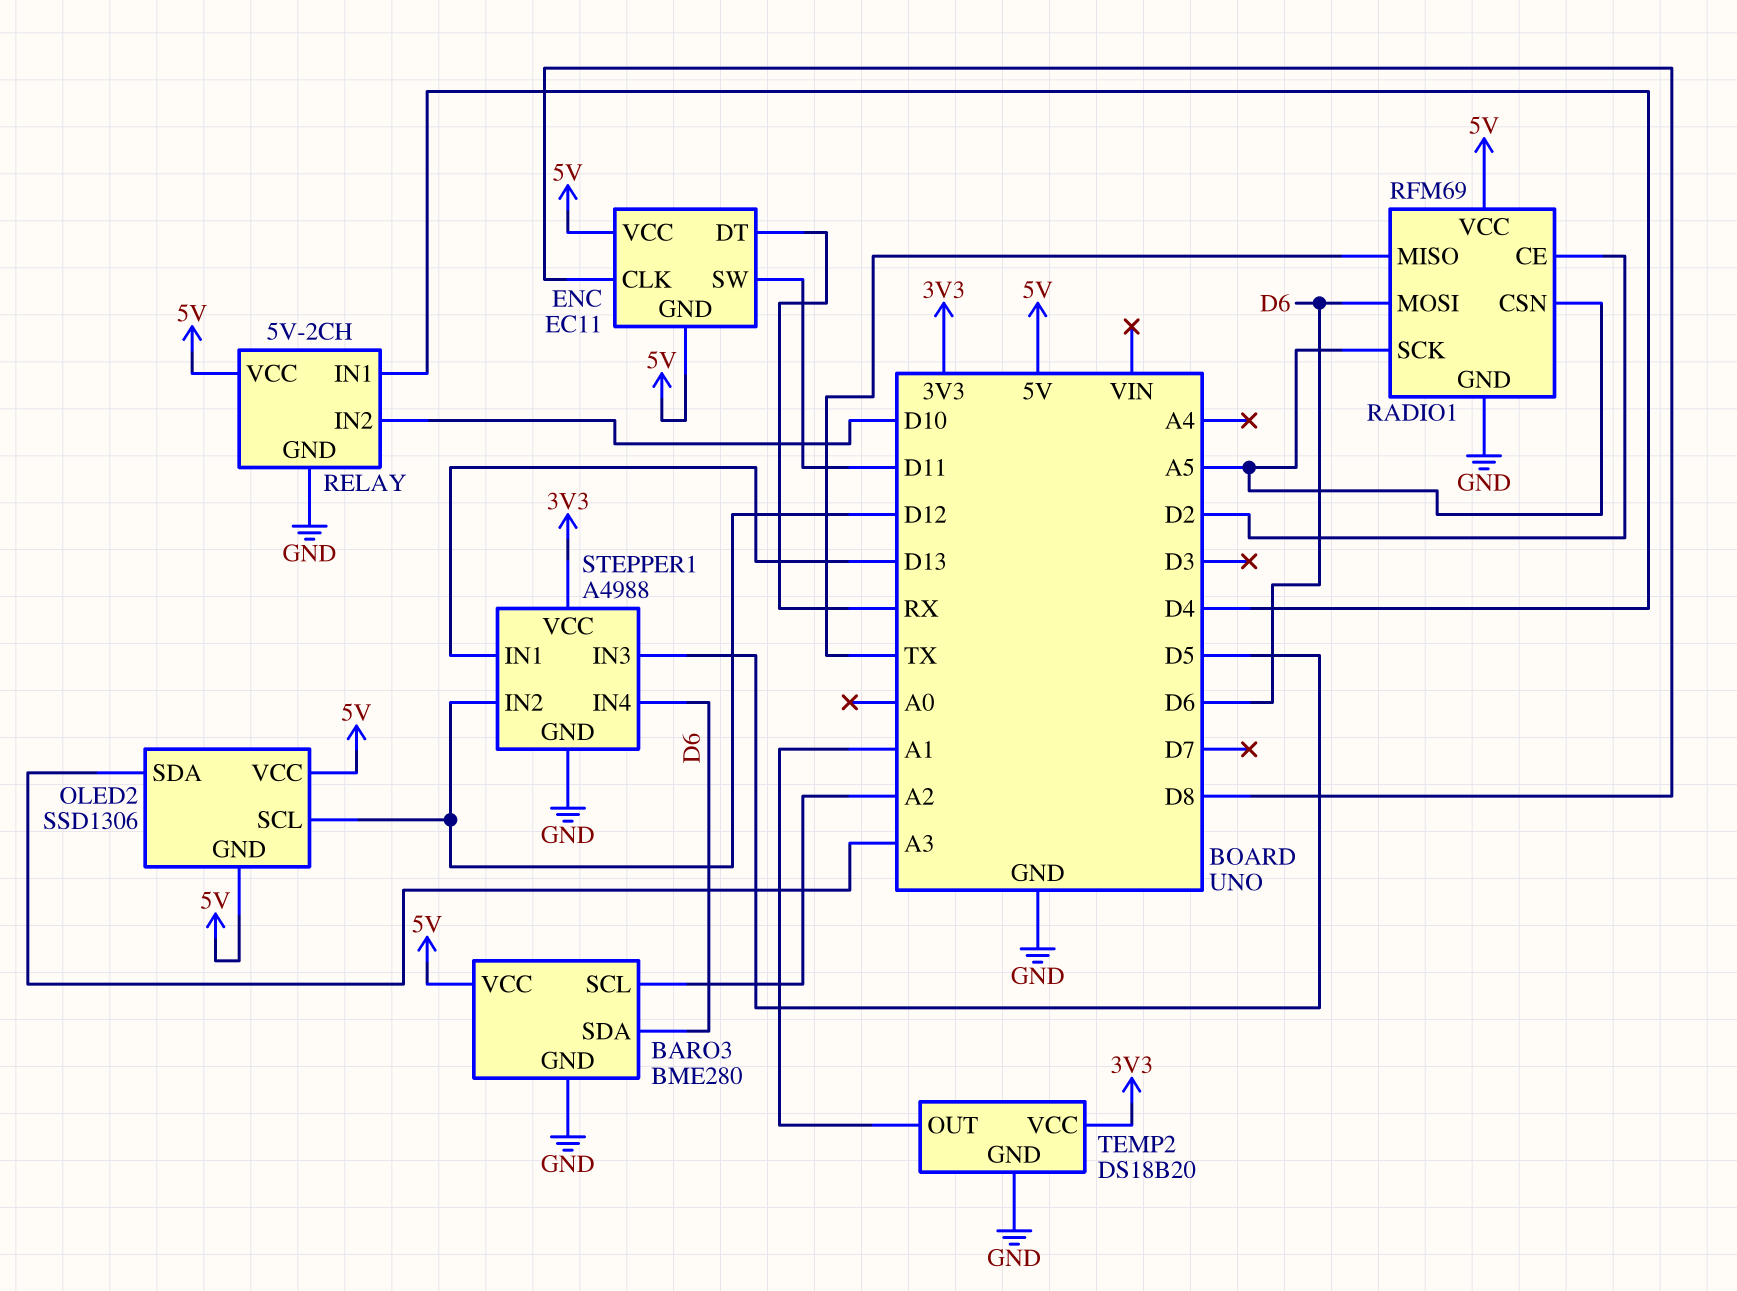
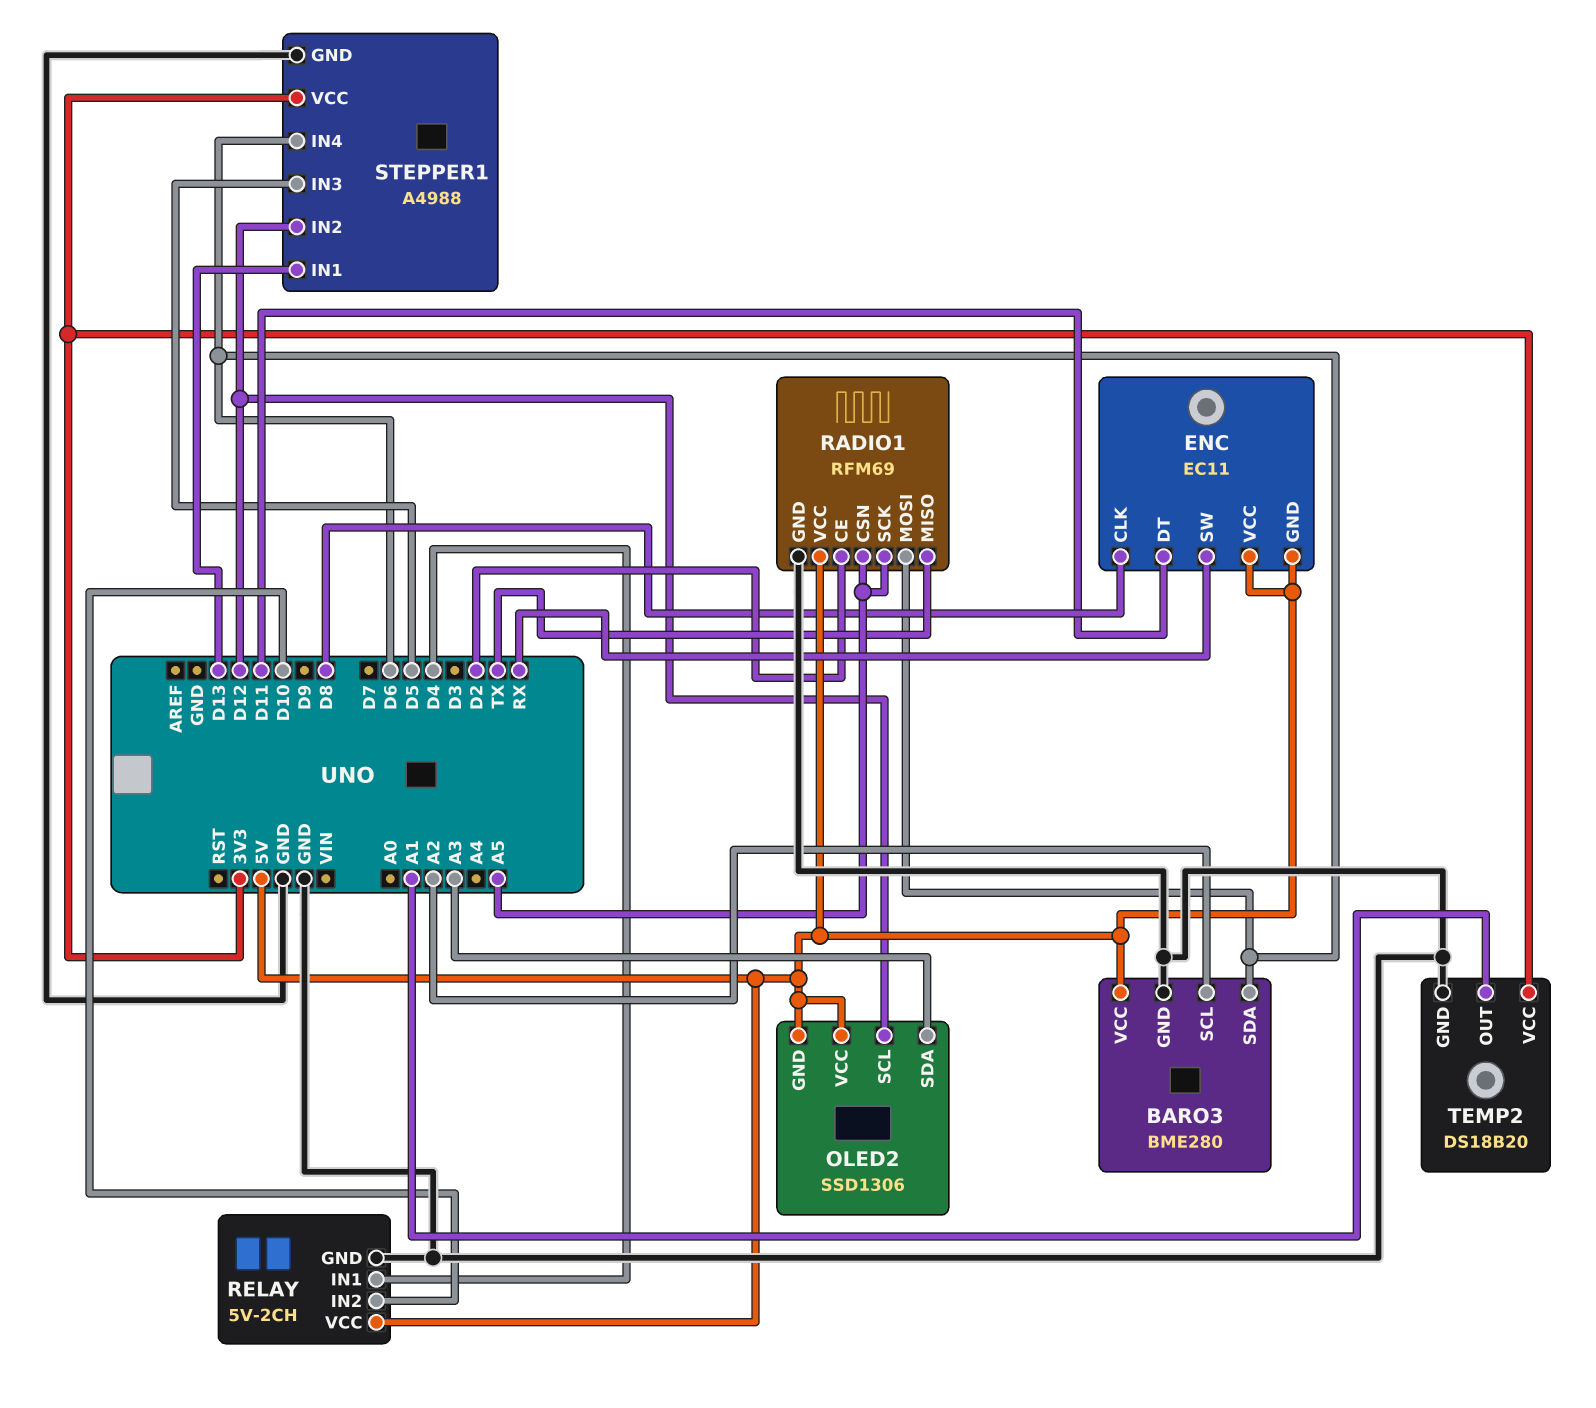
ENC pin DT: RX -> D11
ENC pin SW: D11 -> RX

